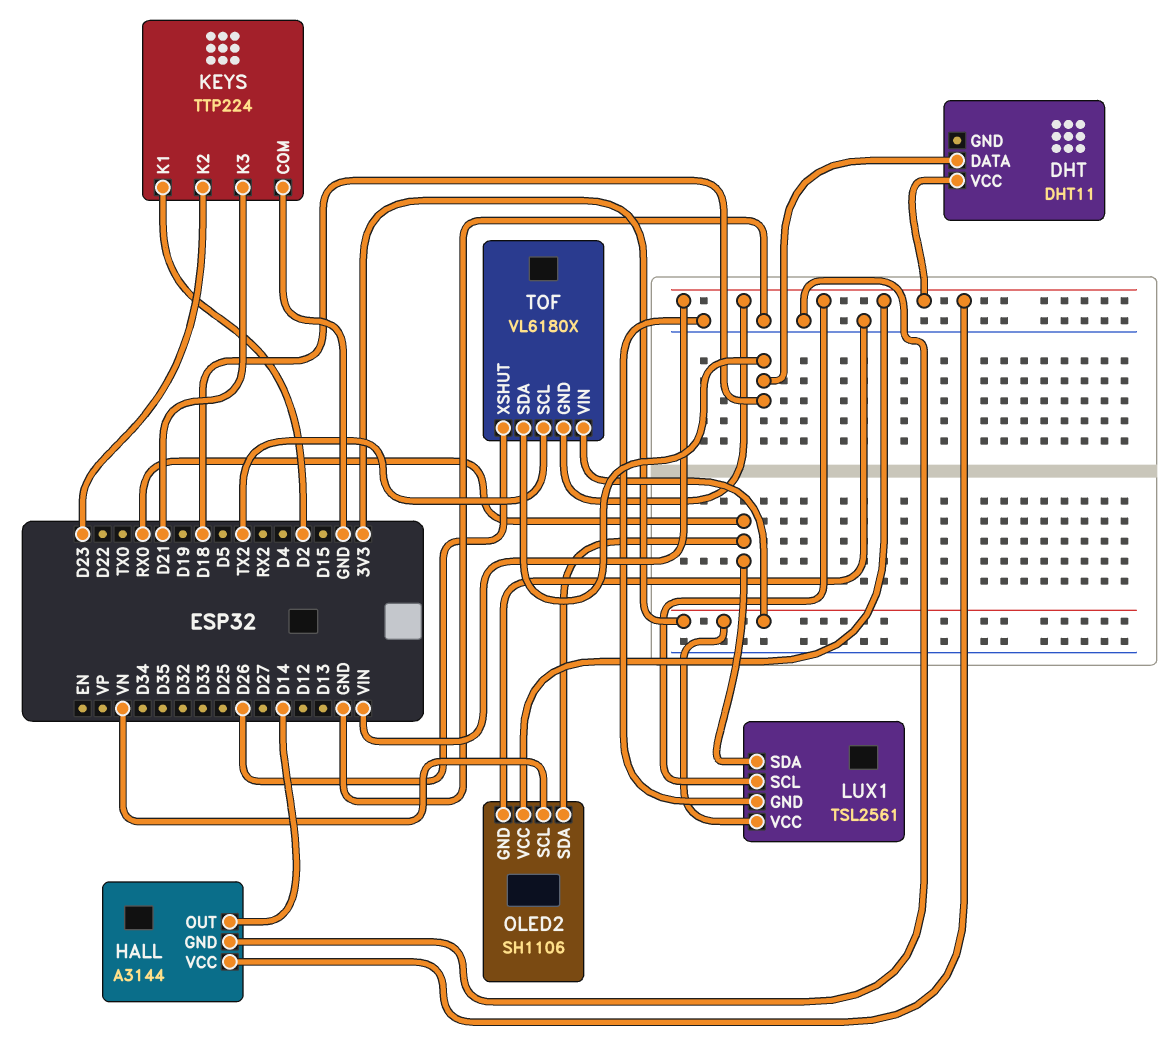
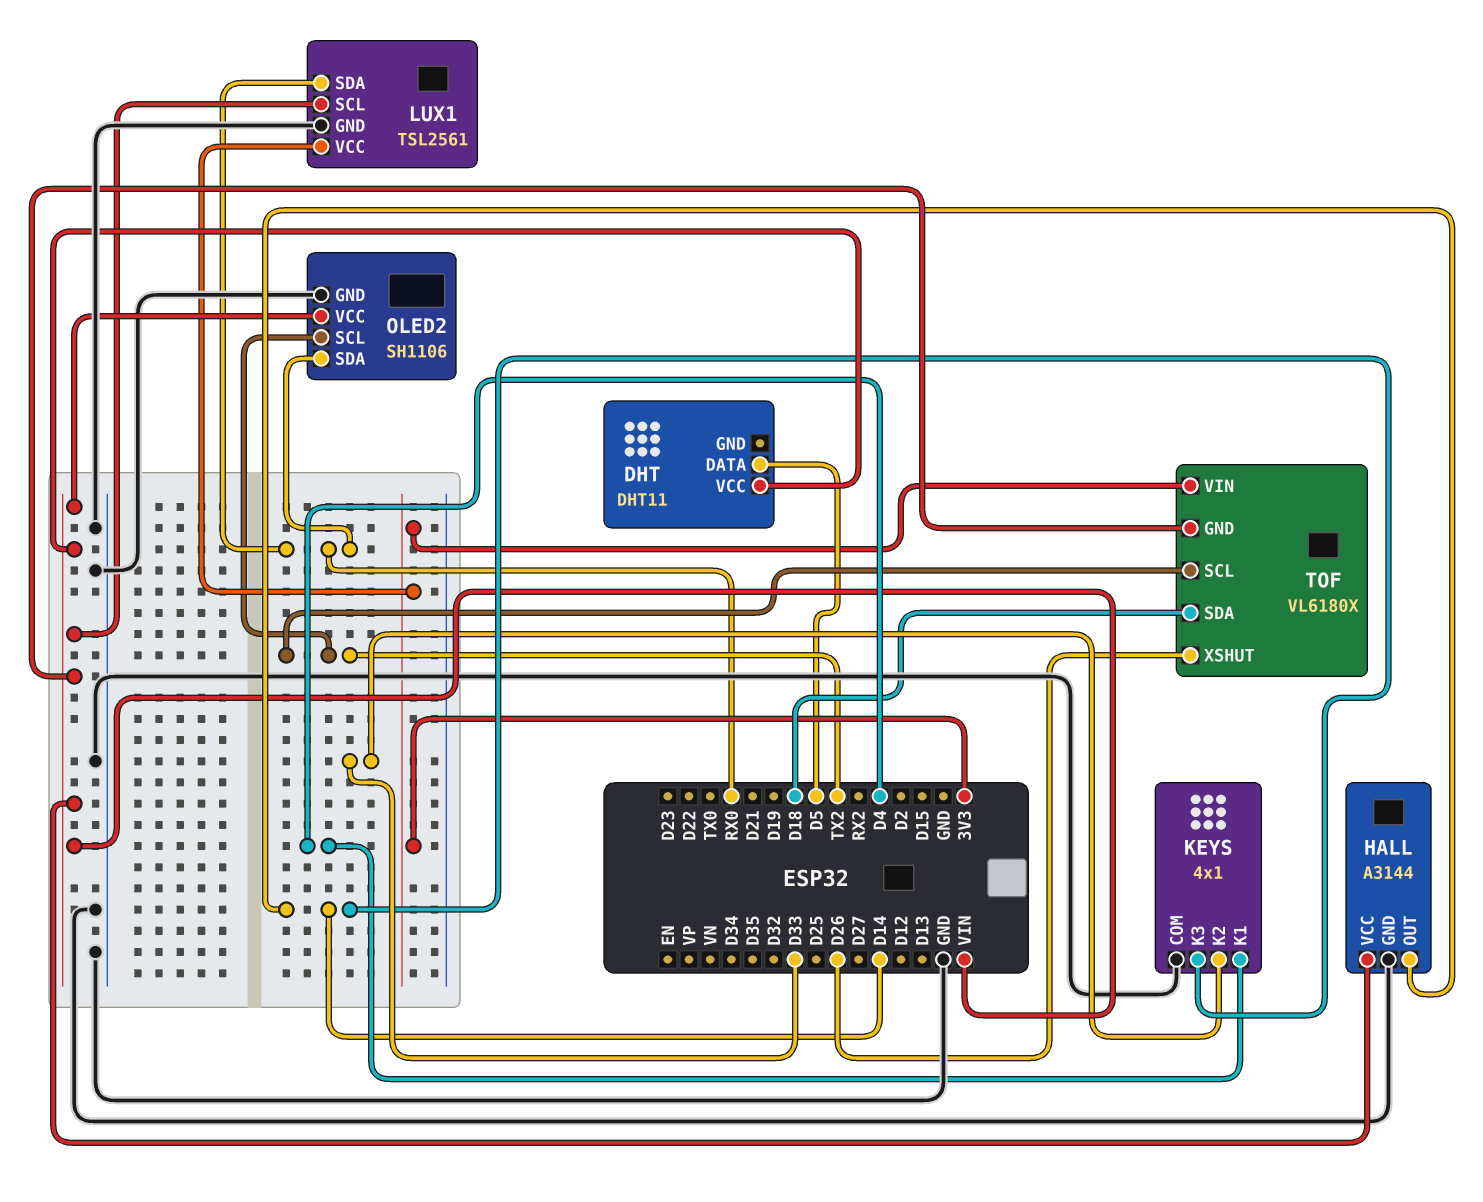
DHT pin DATA: D18 -> D5
KEYS: TTP224 -> 4x1
KEYS pin K1: D2 -> D4
KEYS pin K2: D23 -> D33
KEYS pin K3: D21 -> D14
OLED2 pin SCL: VN -> TX2

